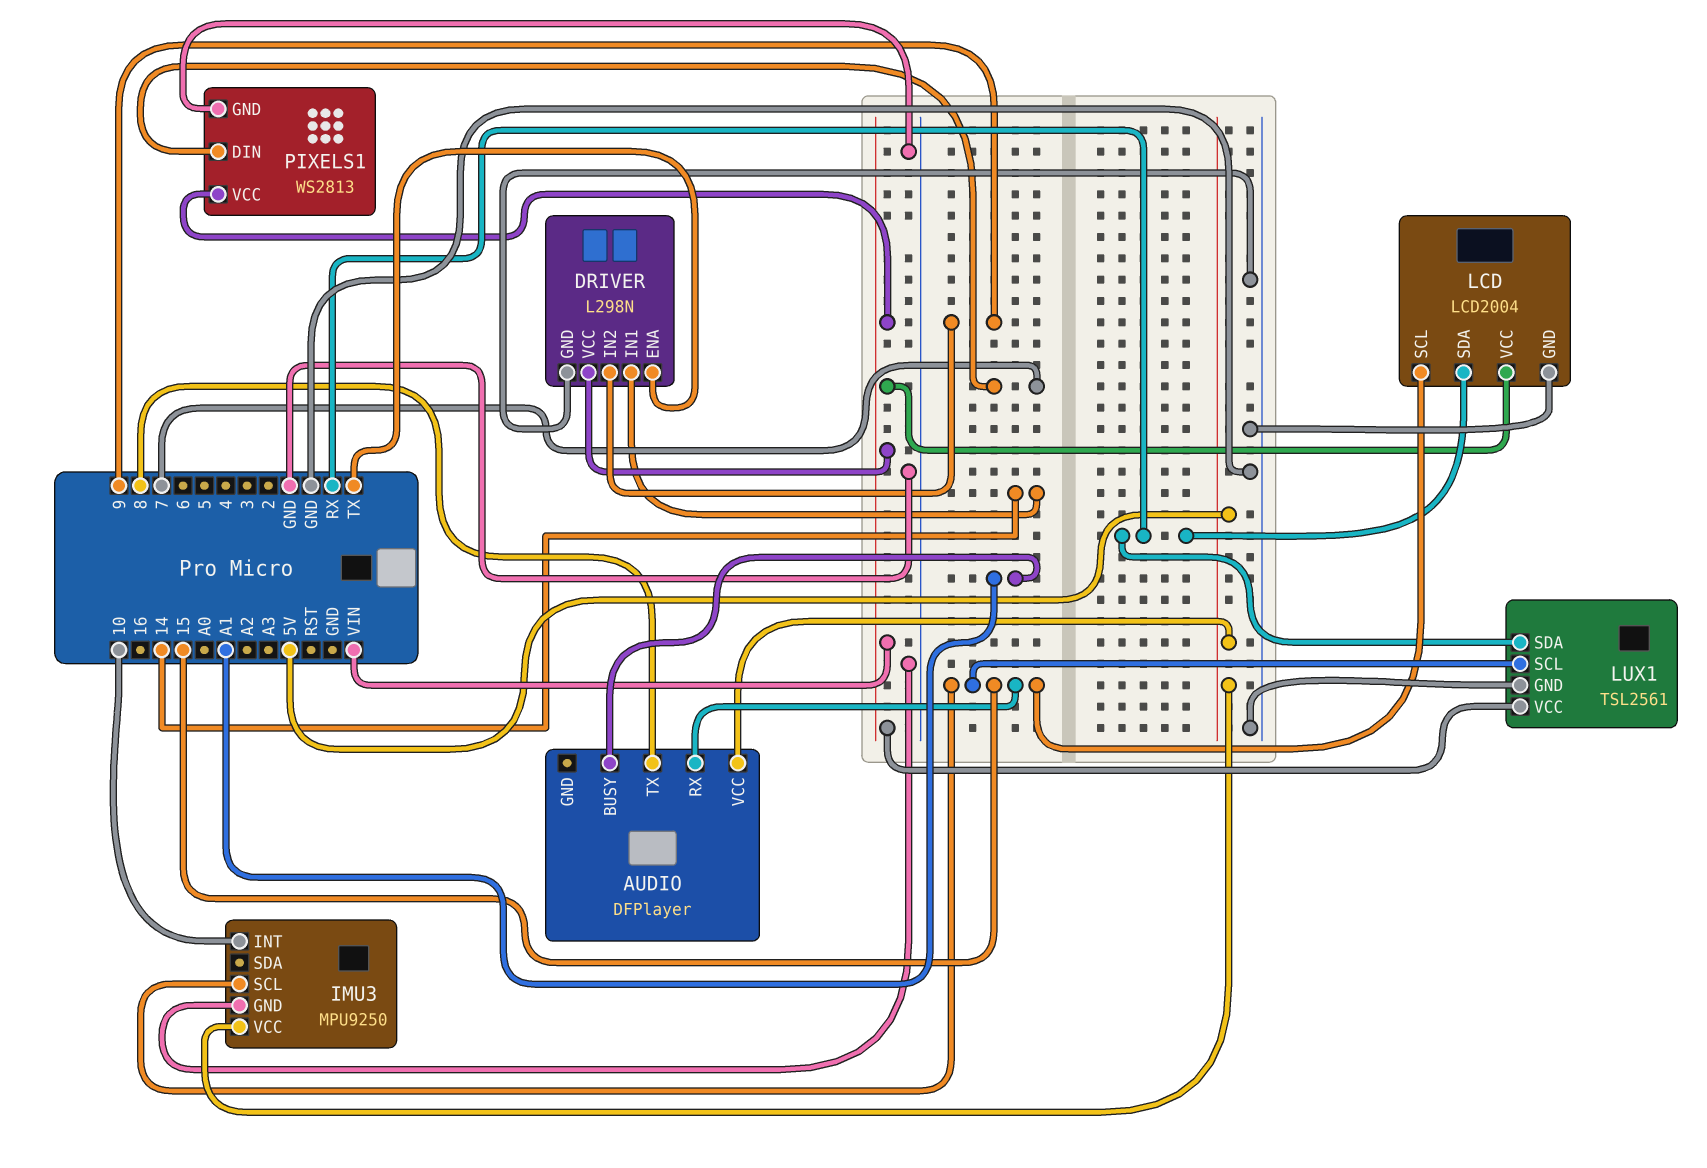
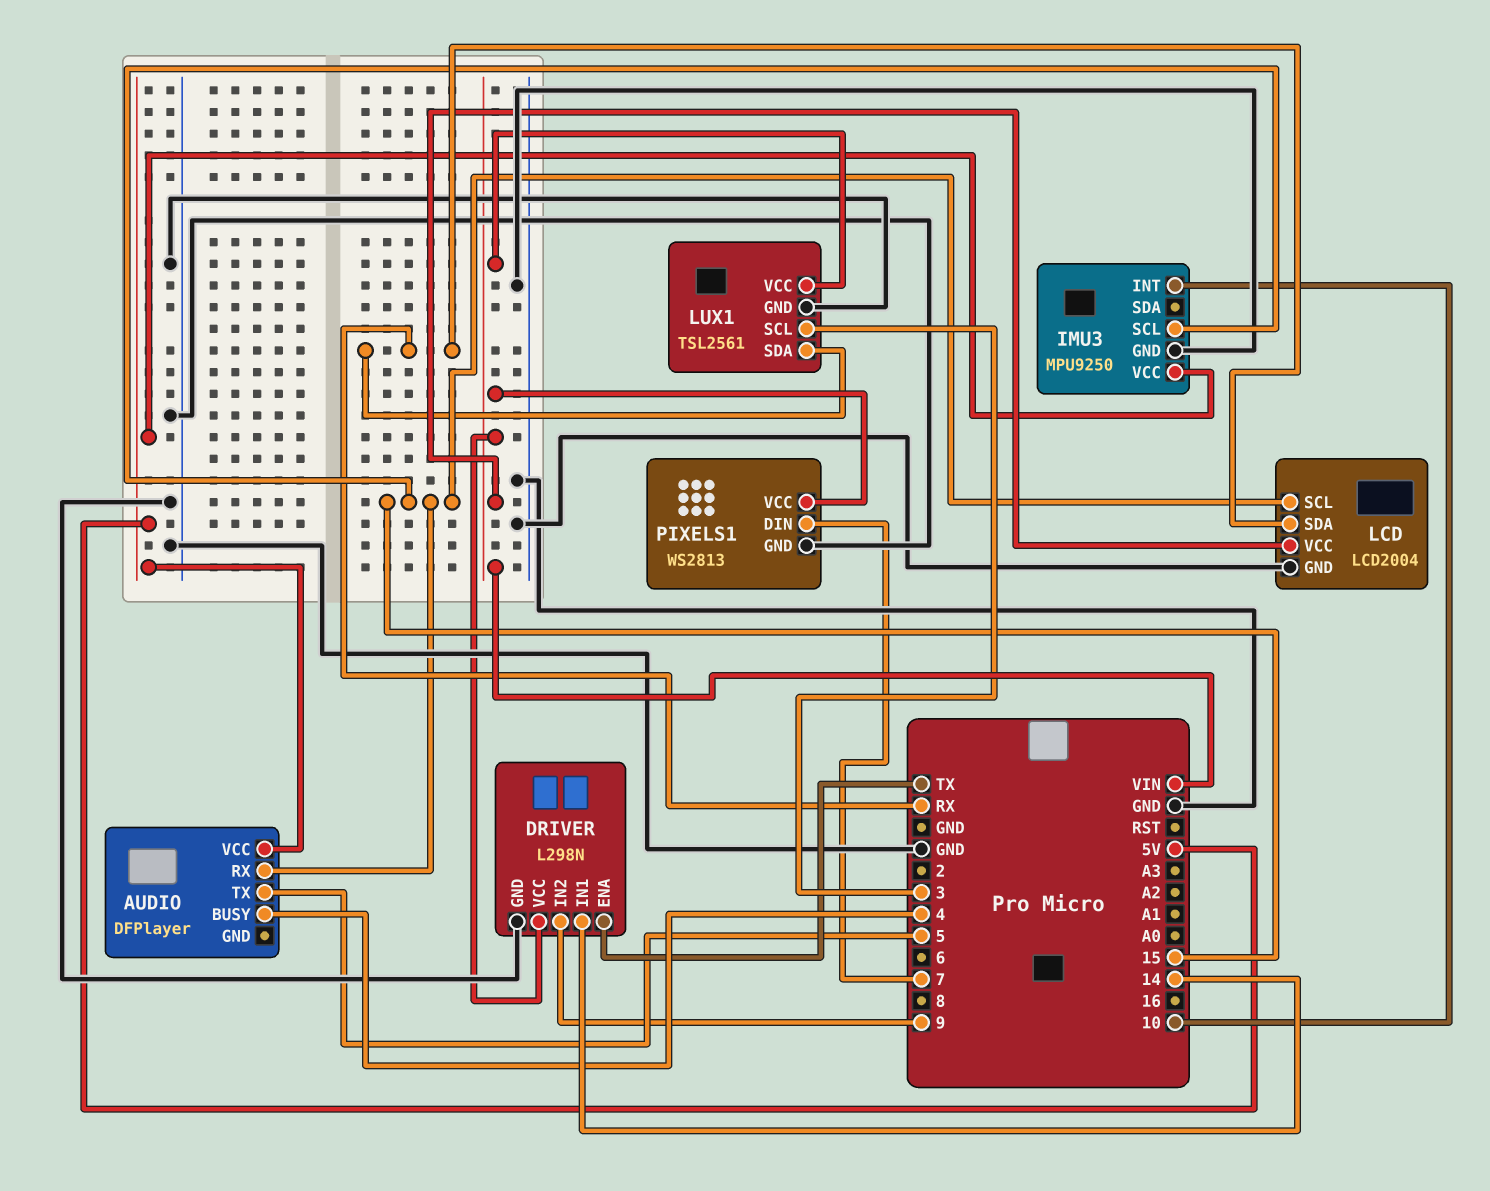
AUDIO pin BUSY: A1 -> 4
AUDIO pin TX: 8 -> 5
LUX1 pin SCL: 15 -> 3

